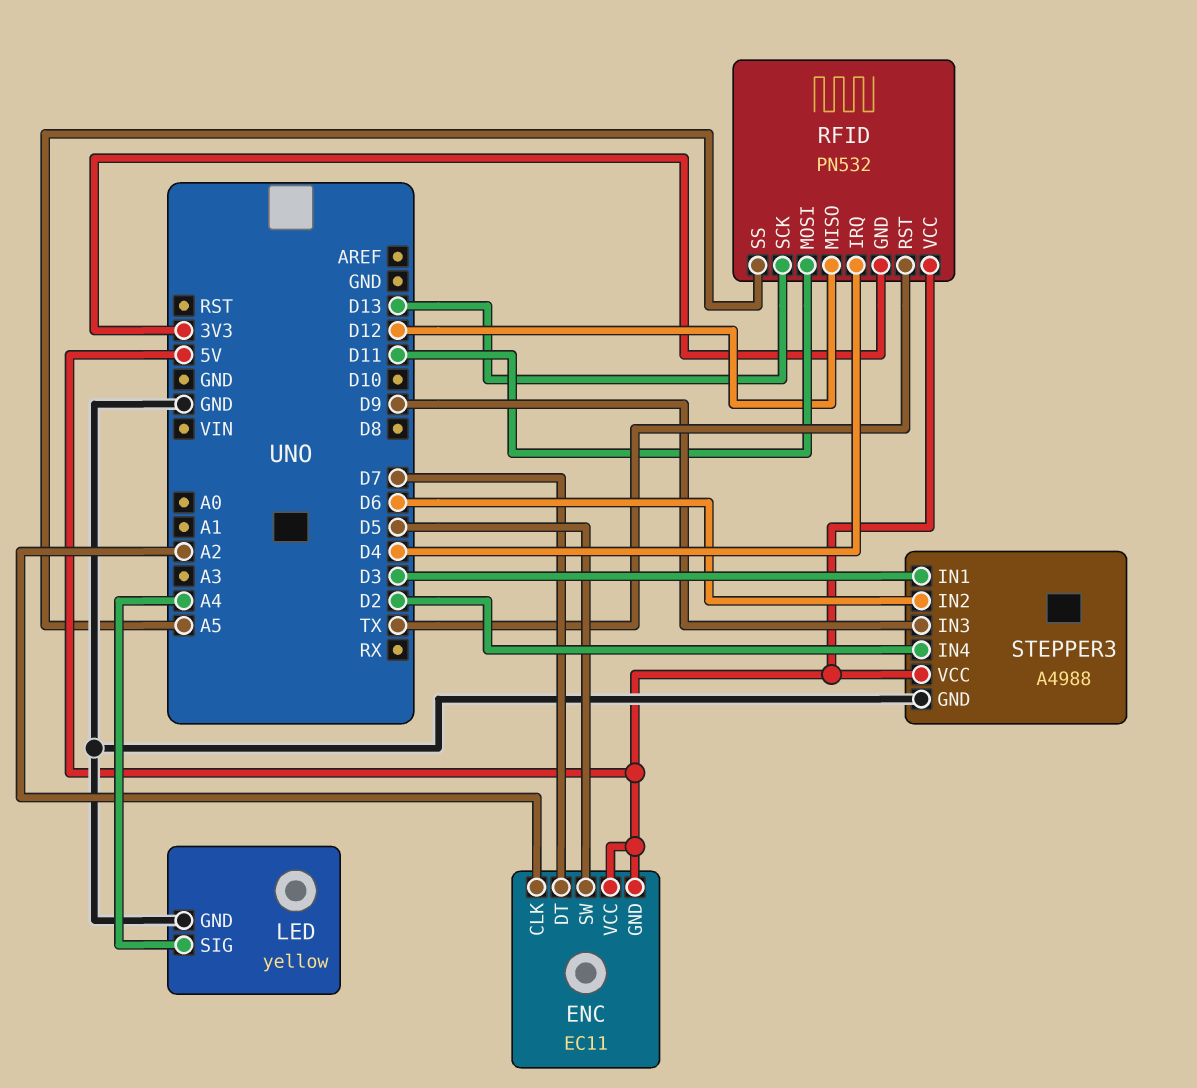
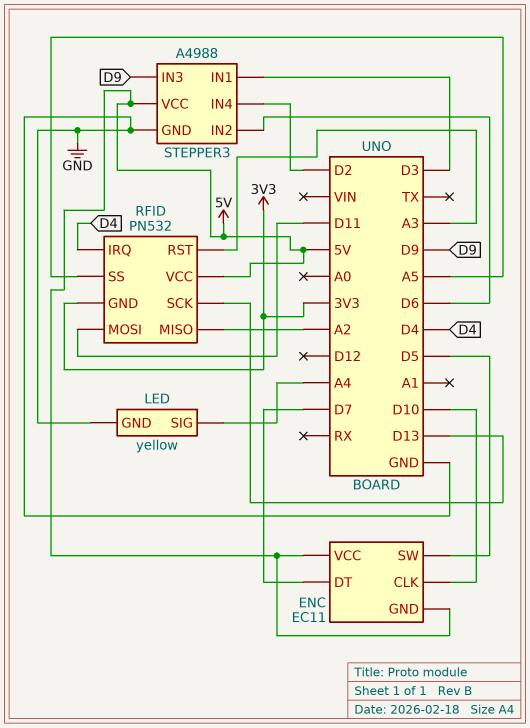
ENC pin CLK: A2 -> D10
RFID pin MISO: D12 -> A2
RFID pin RST: TX -> A3

